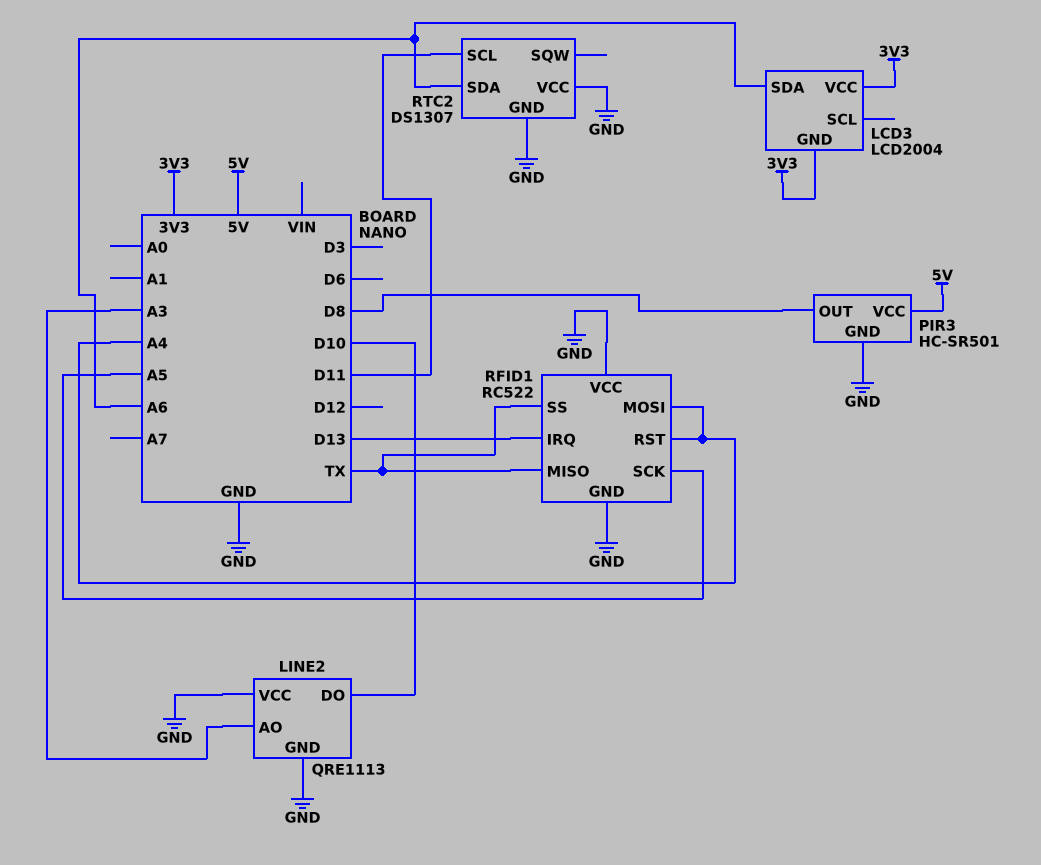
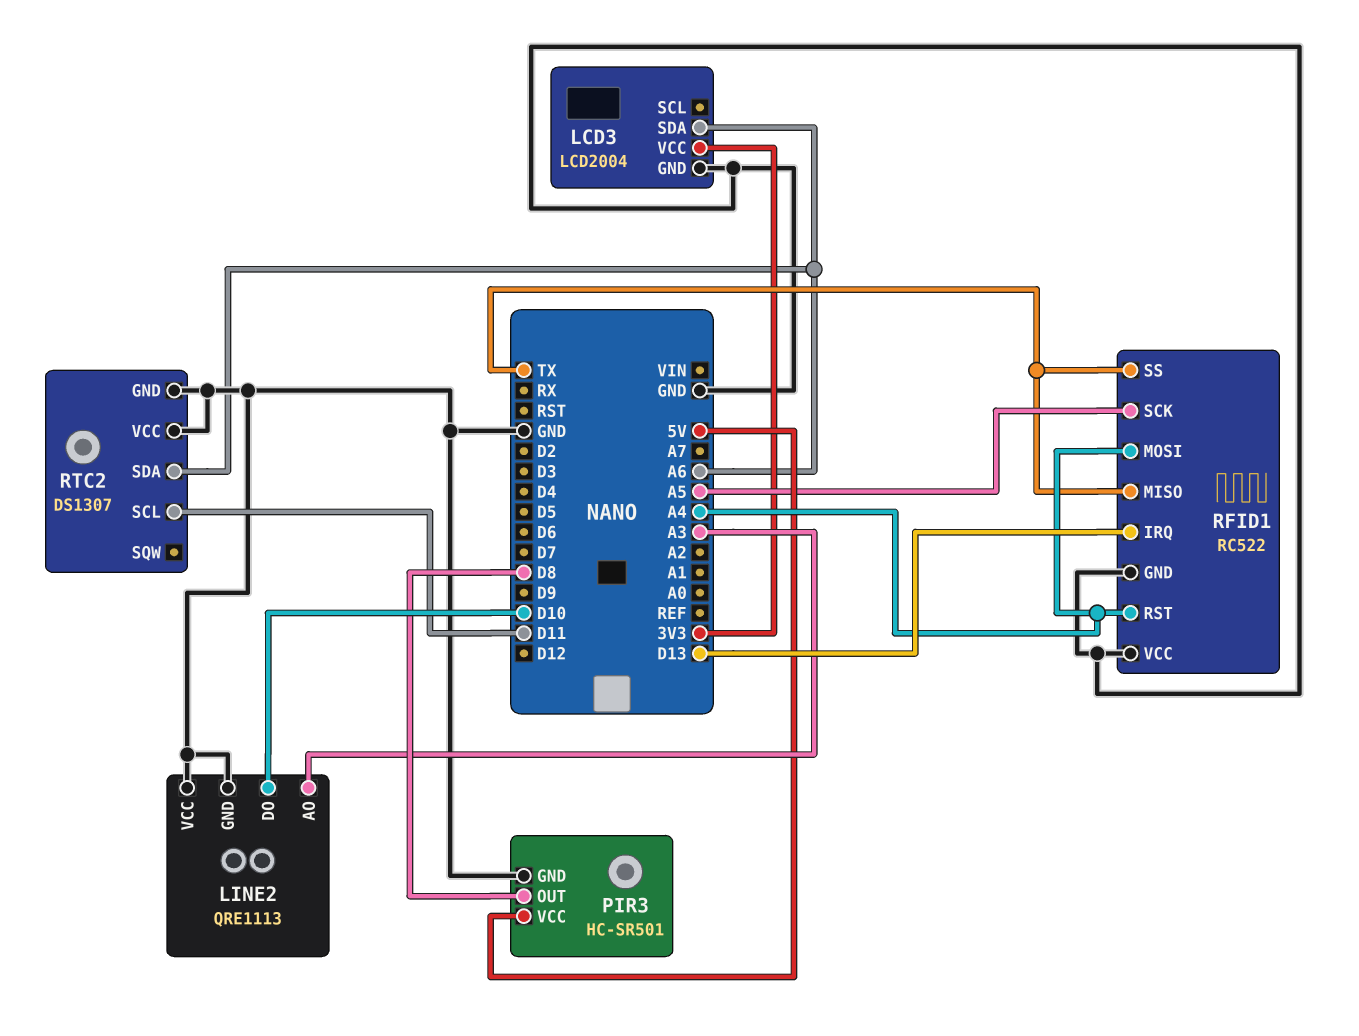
LCD3 pin GND: 3V3 -> GND

